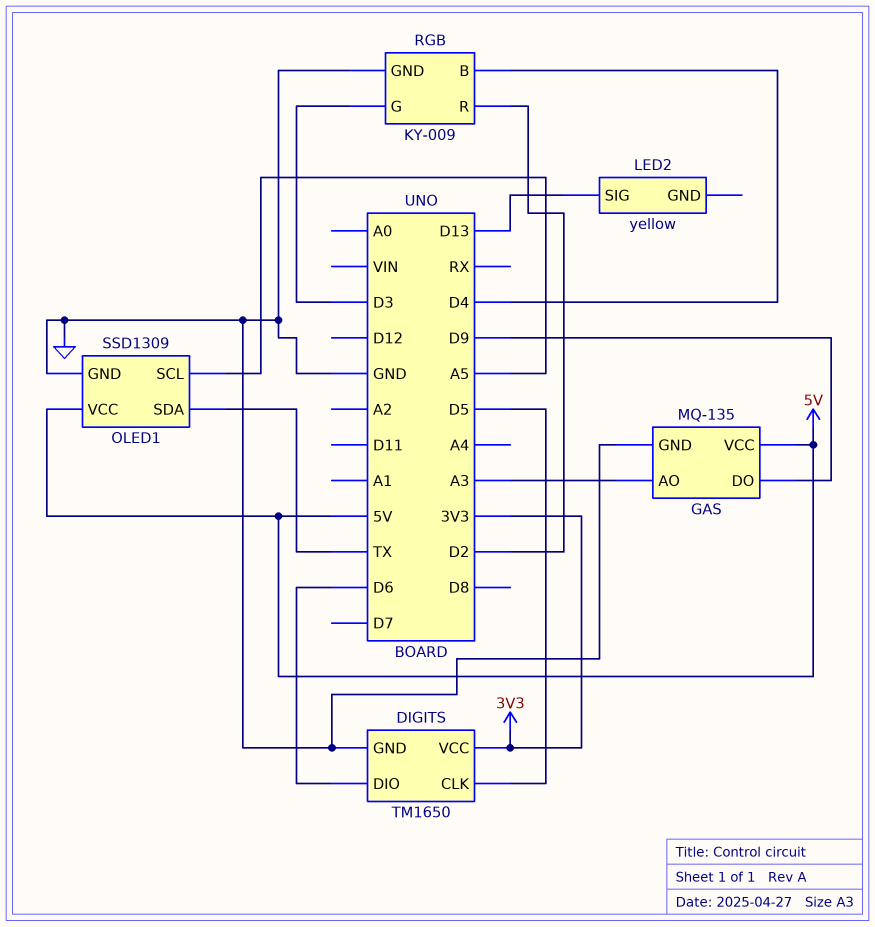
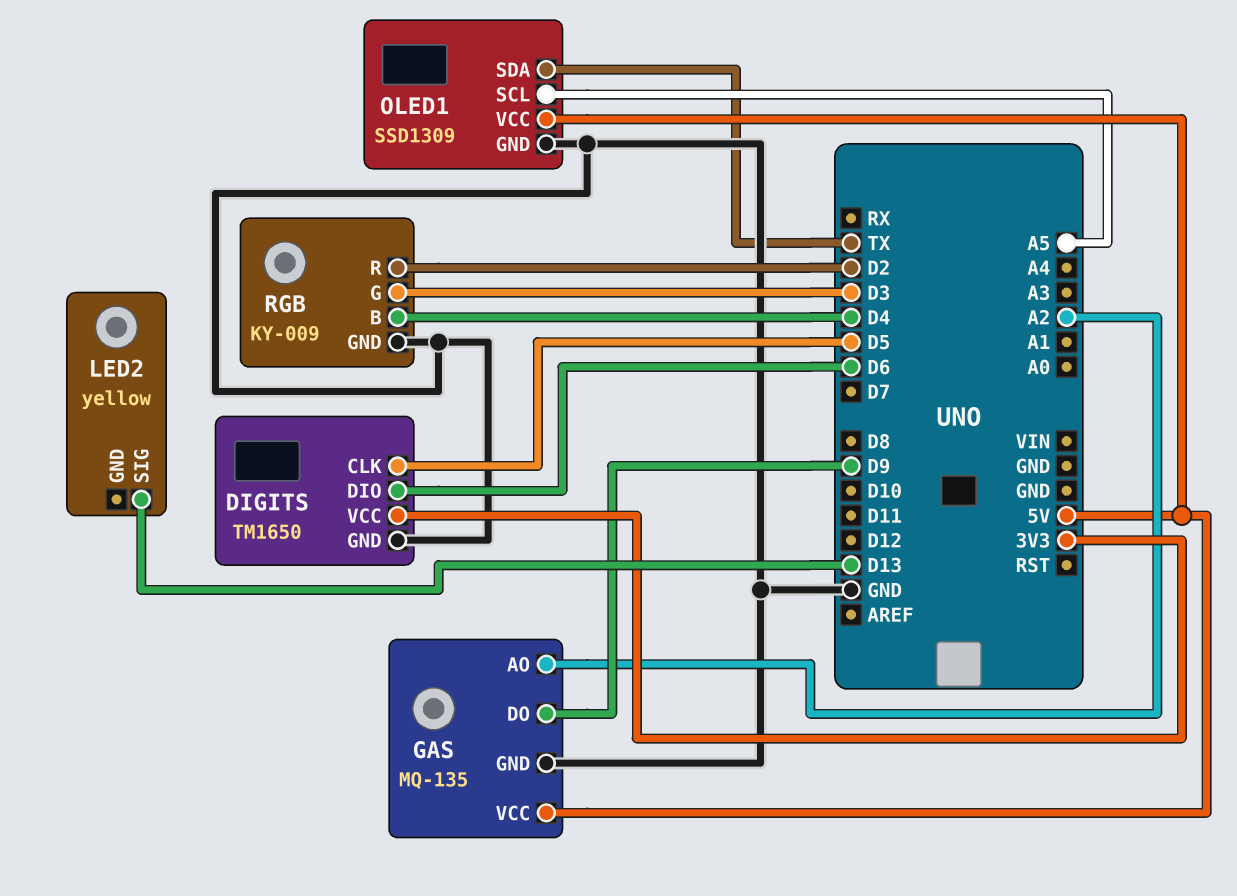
GAS pin AO: A3 -> A2

